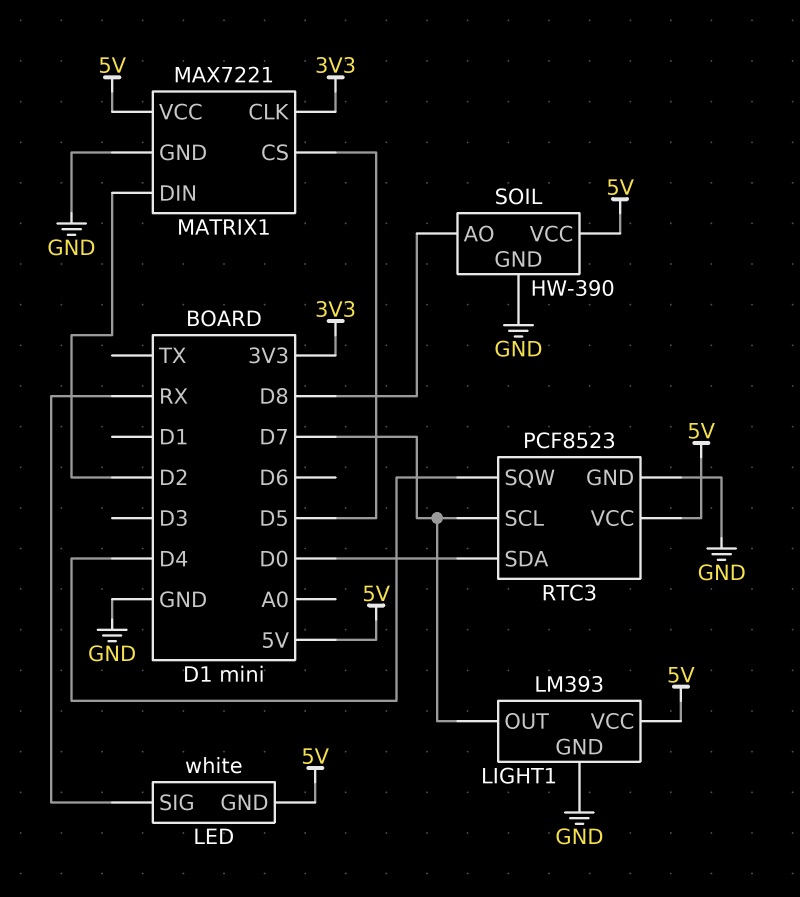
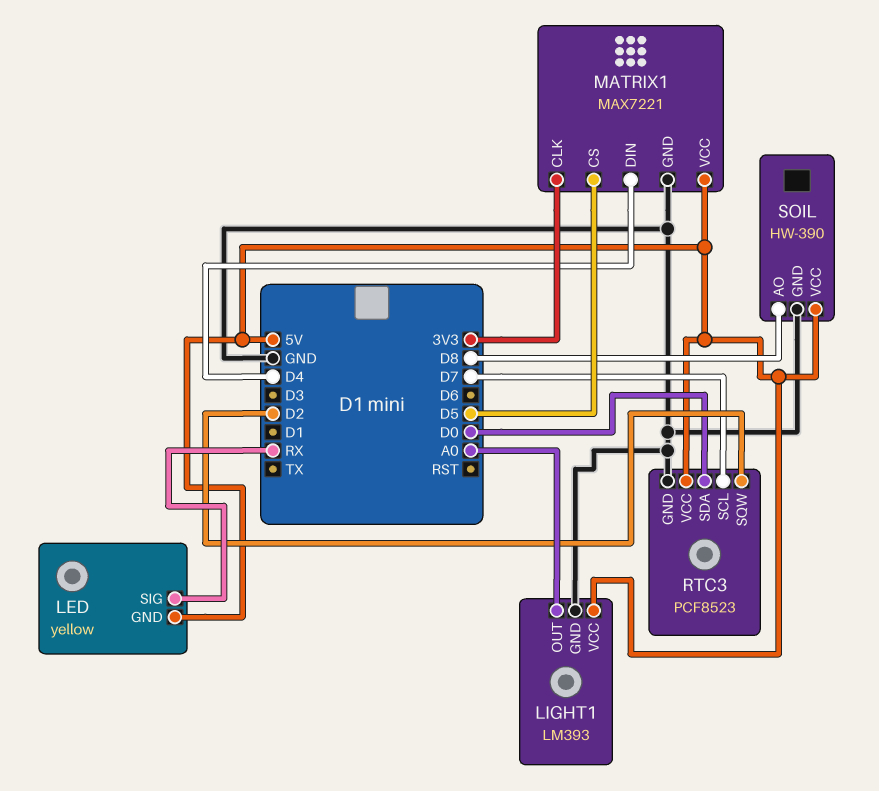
LED: white -> yellow
LIGHT1 pin OUT: D7 -> A0
MATRIX1 pin DIN: D2 -> D4
RTC3 pin SQW: D4 -> D2

